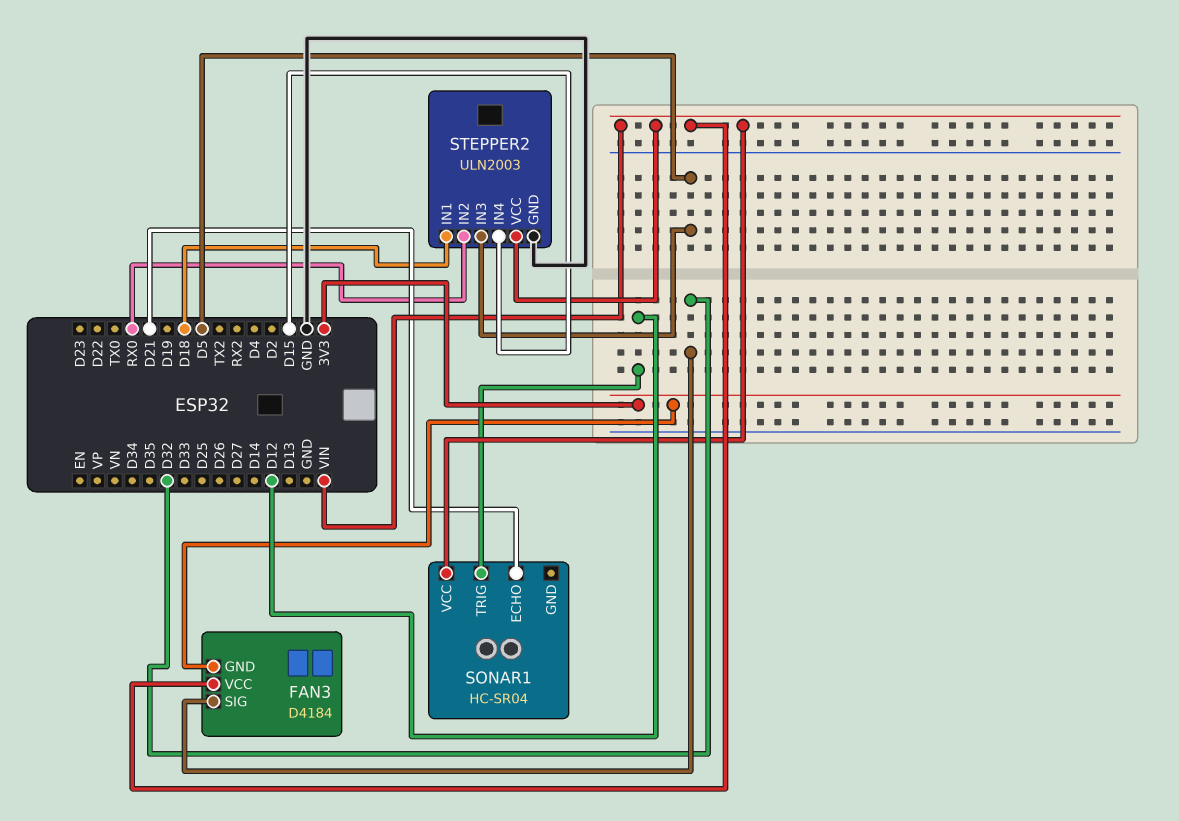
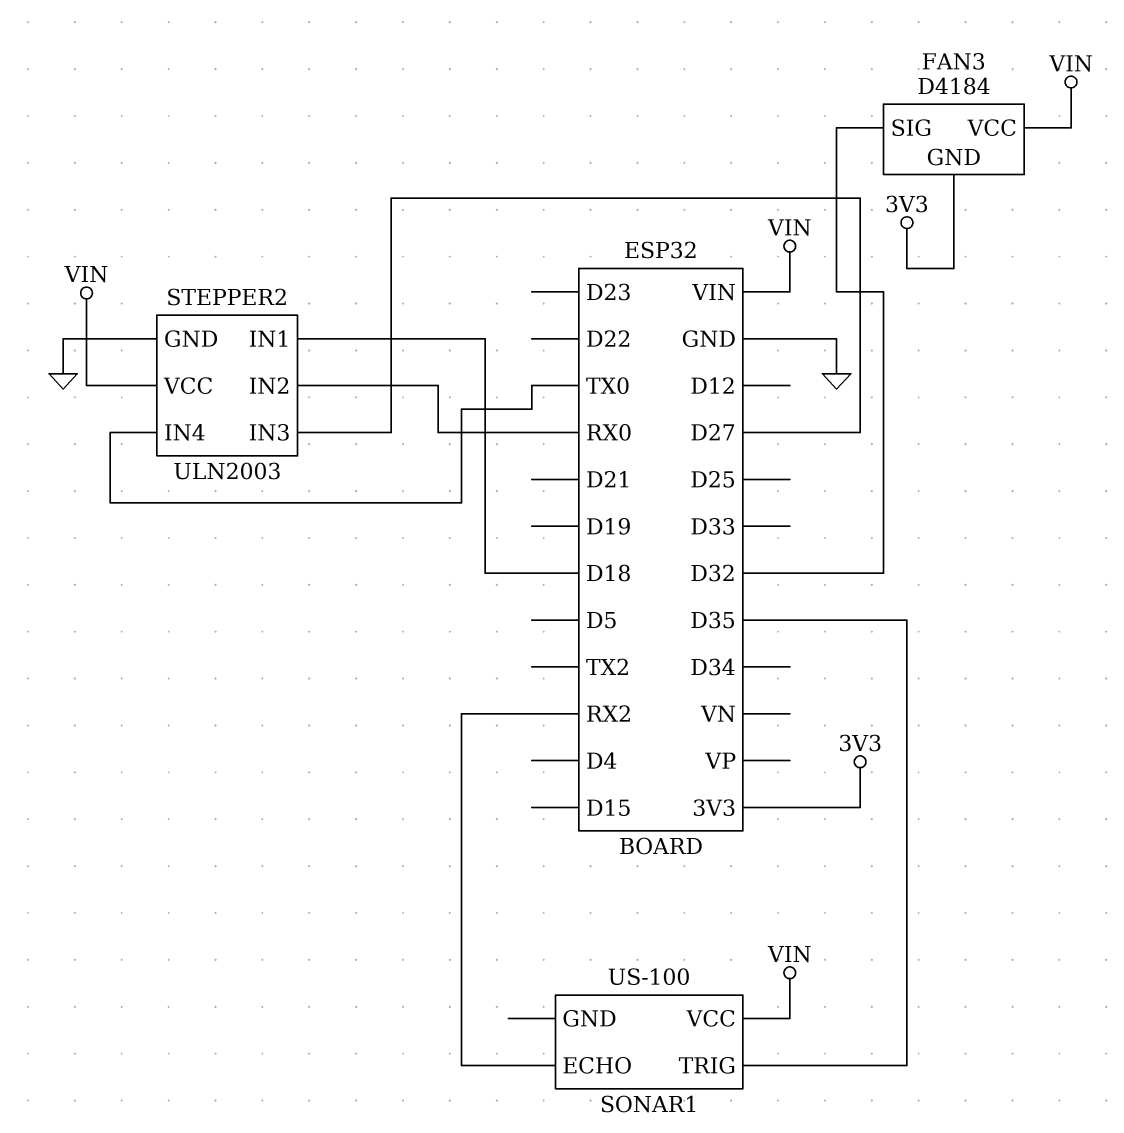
SONAR1: HC-SR04 -> US-100
SONAR1 pin ECHO: D21 -> RX2
SONAR1 pin TRIG: D12 -> D35
STEPPER2 pin IN3: D5 -> D27
STEPPER2 pin IN4: D15 -> TX0

